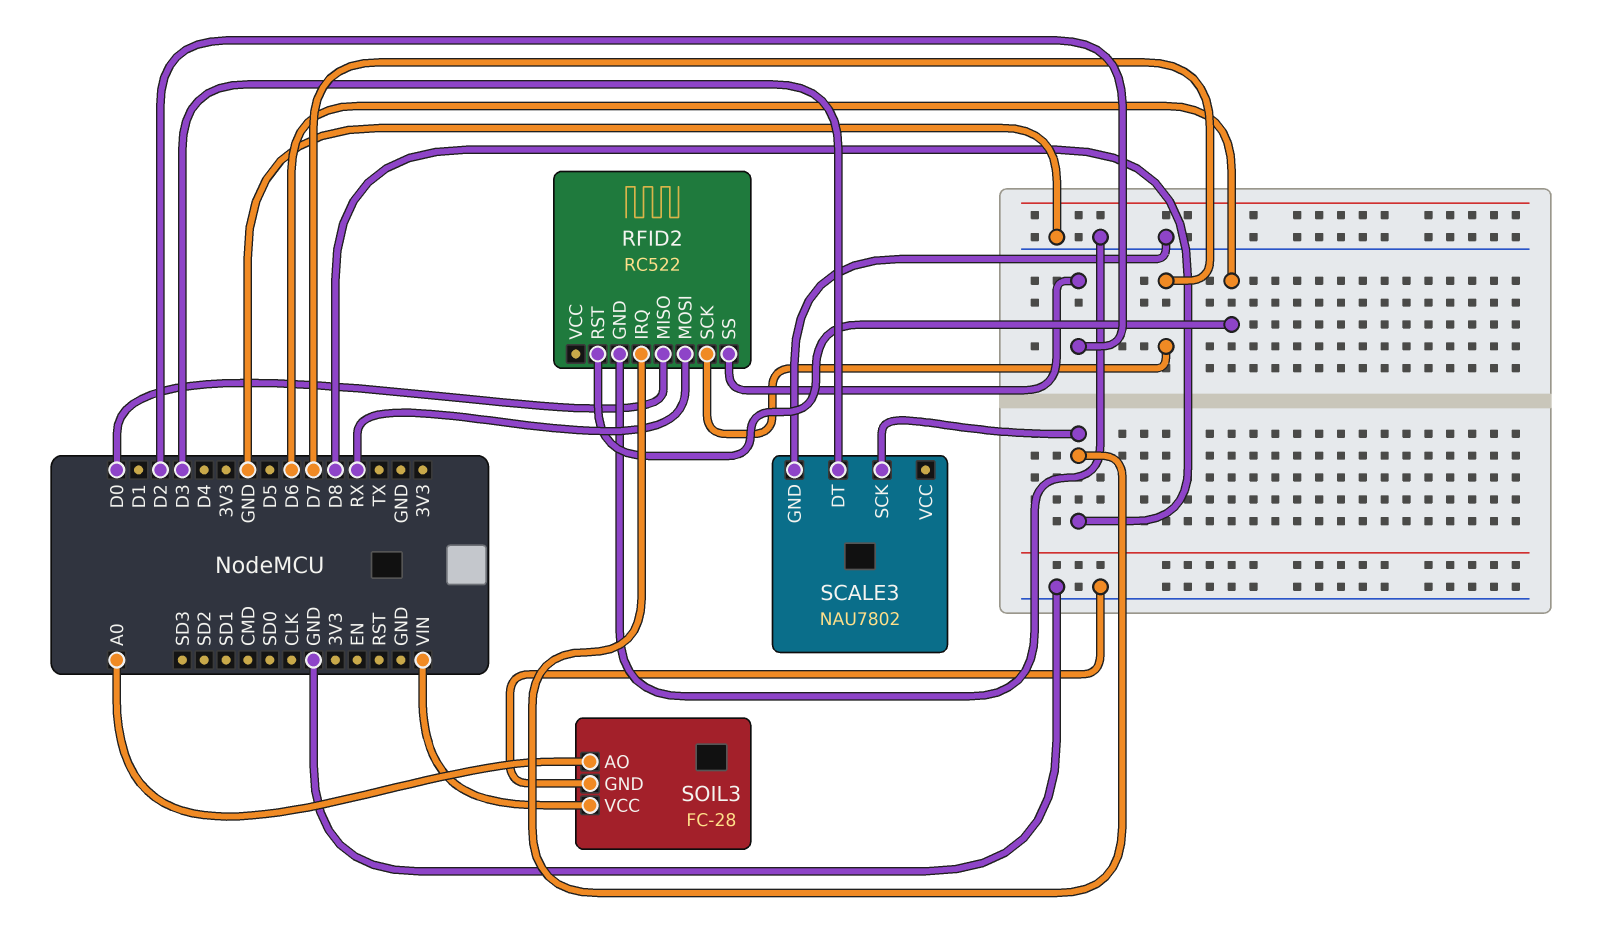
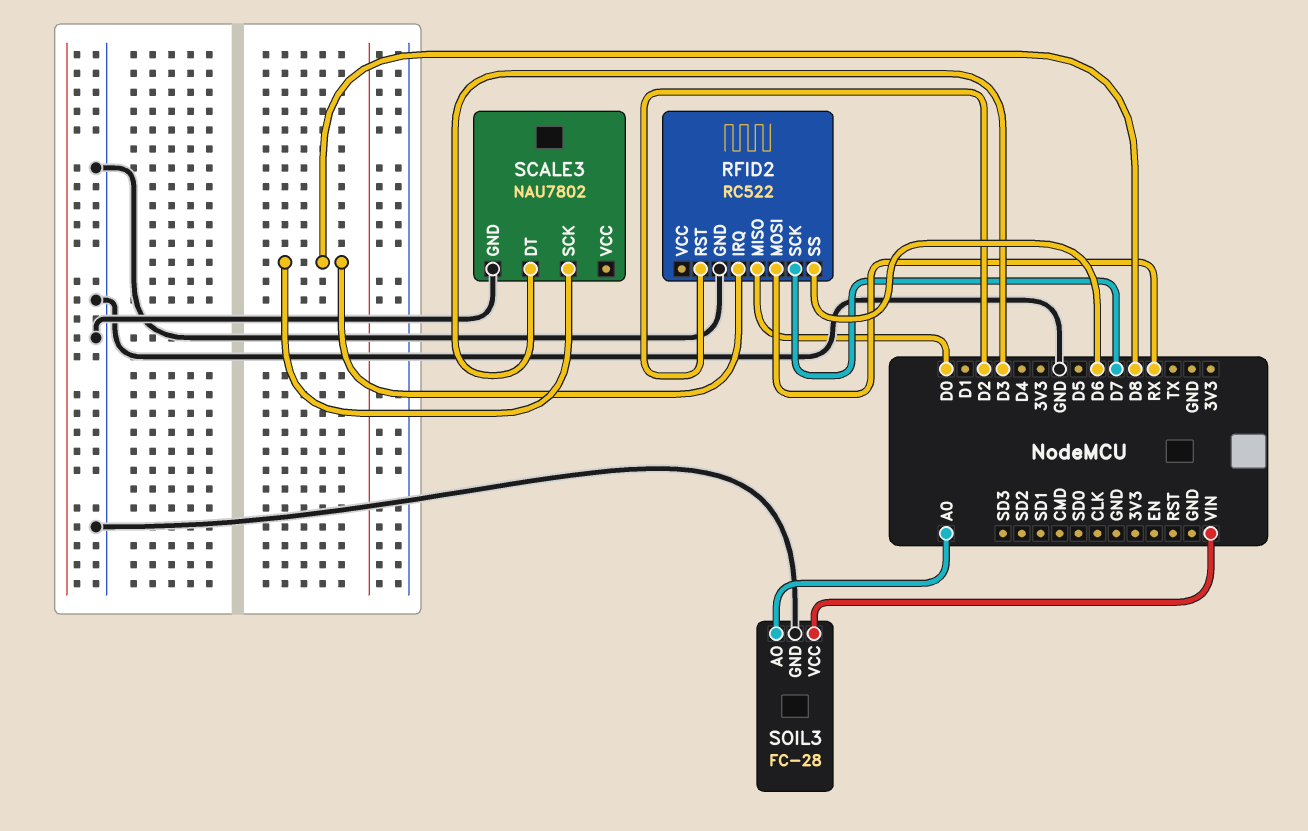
RFID2 pin RST: D6 -> D2
RFID2 pin SS: D2 -> D6

